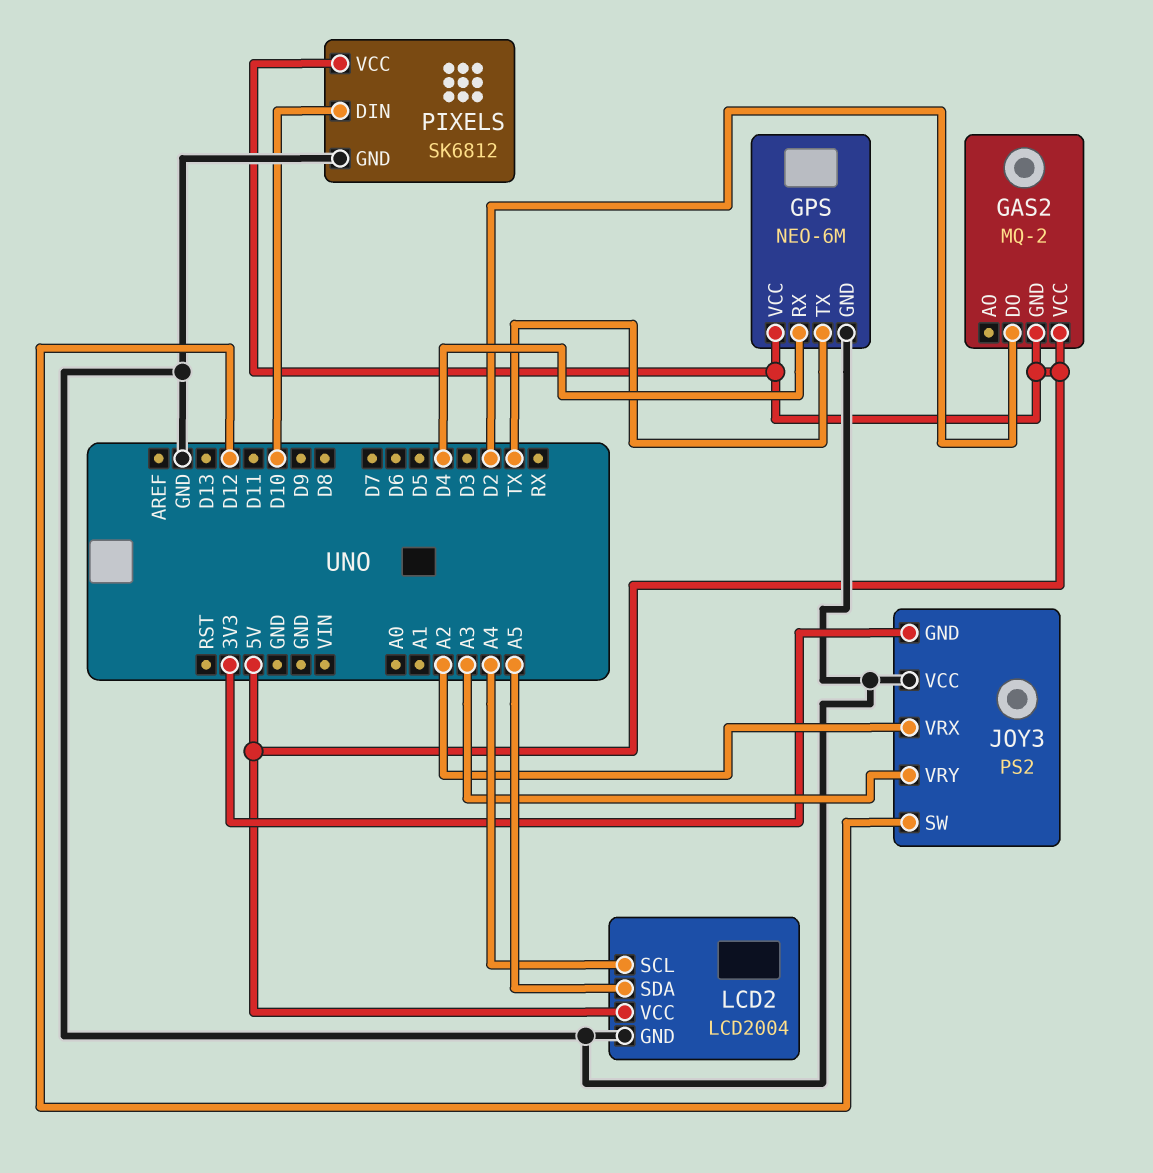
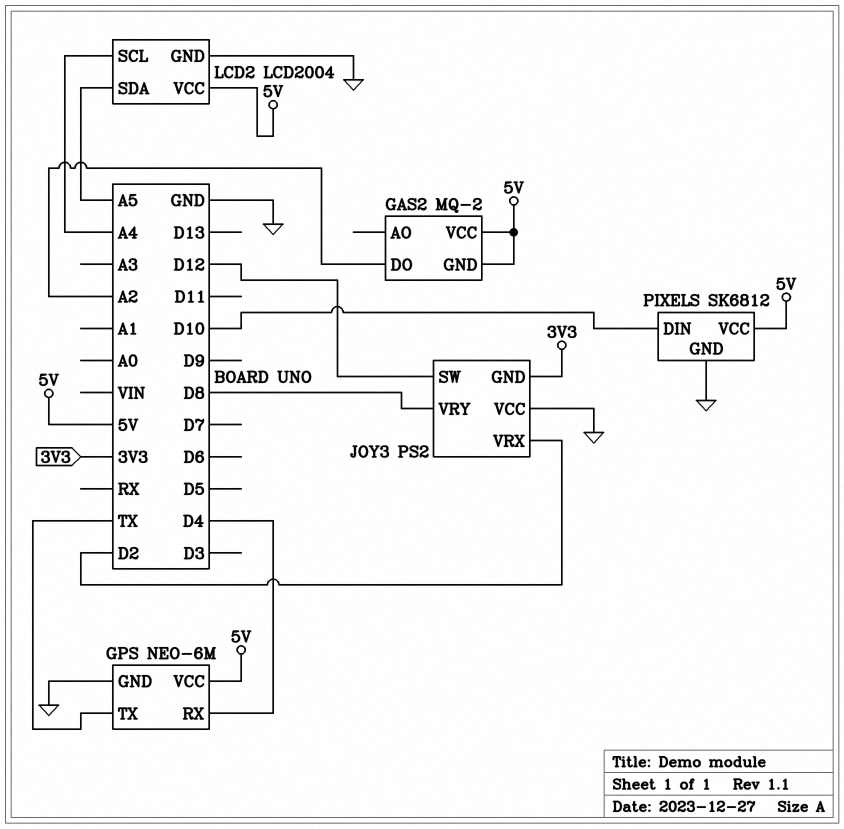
GAS2 pin DO: D2 -> A2
JOY3 pin VRX: A2 -> D2
JOY3 pin VRY: A3 -> D8

